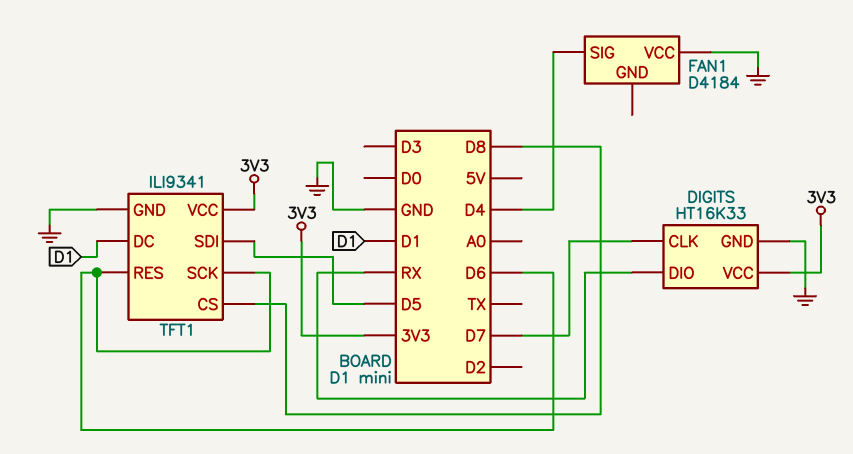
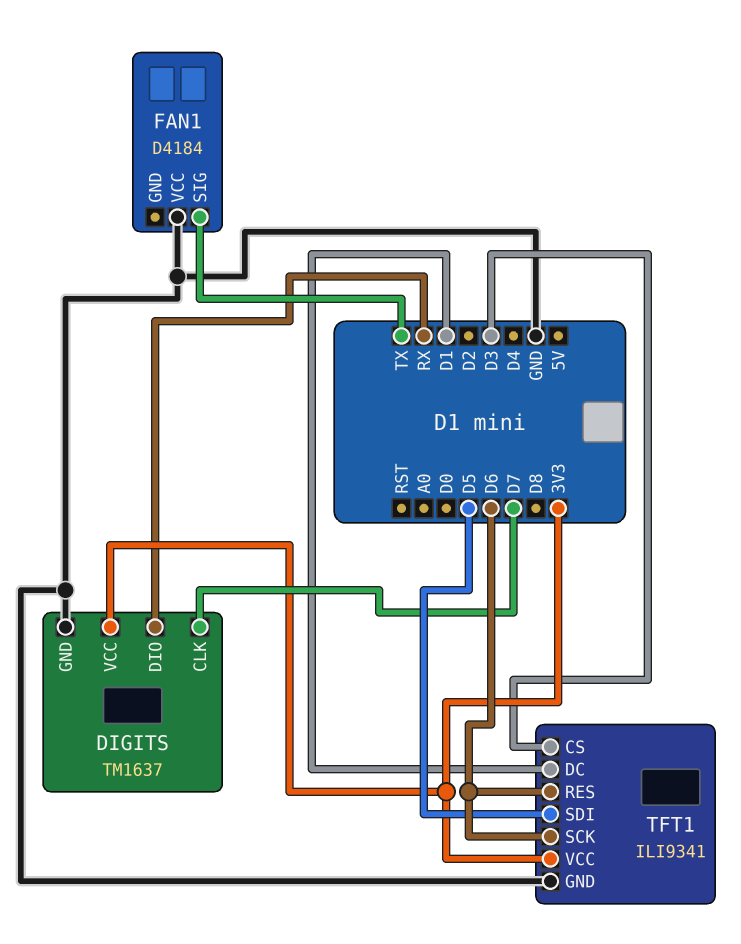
DIGITS: HT16K33 -> TM1637
FAN1 pin SIG: D4 -> TX
TFT1 pin CS: D8 -> D3

